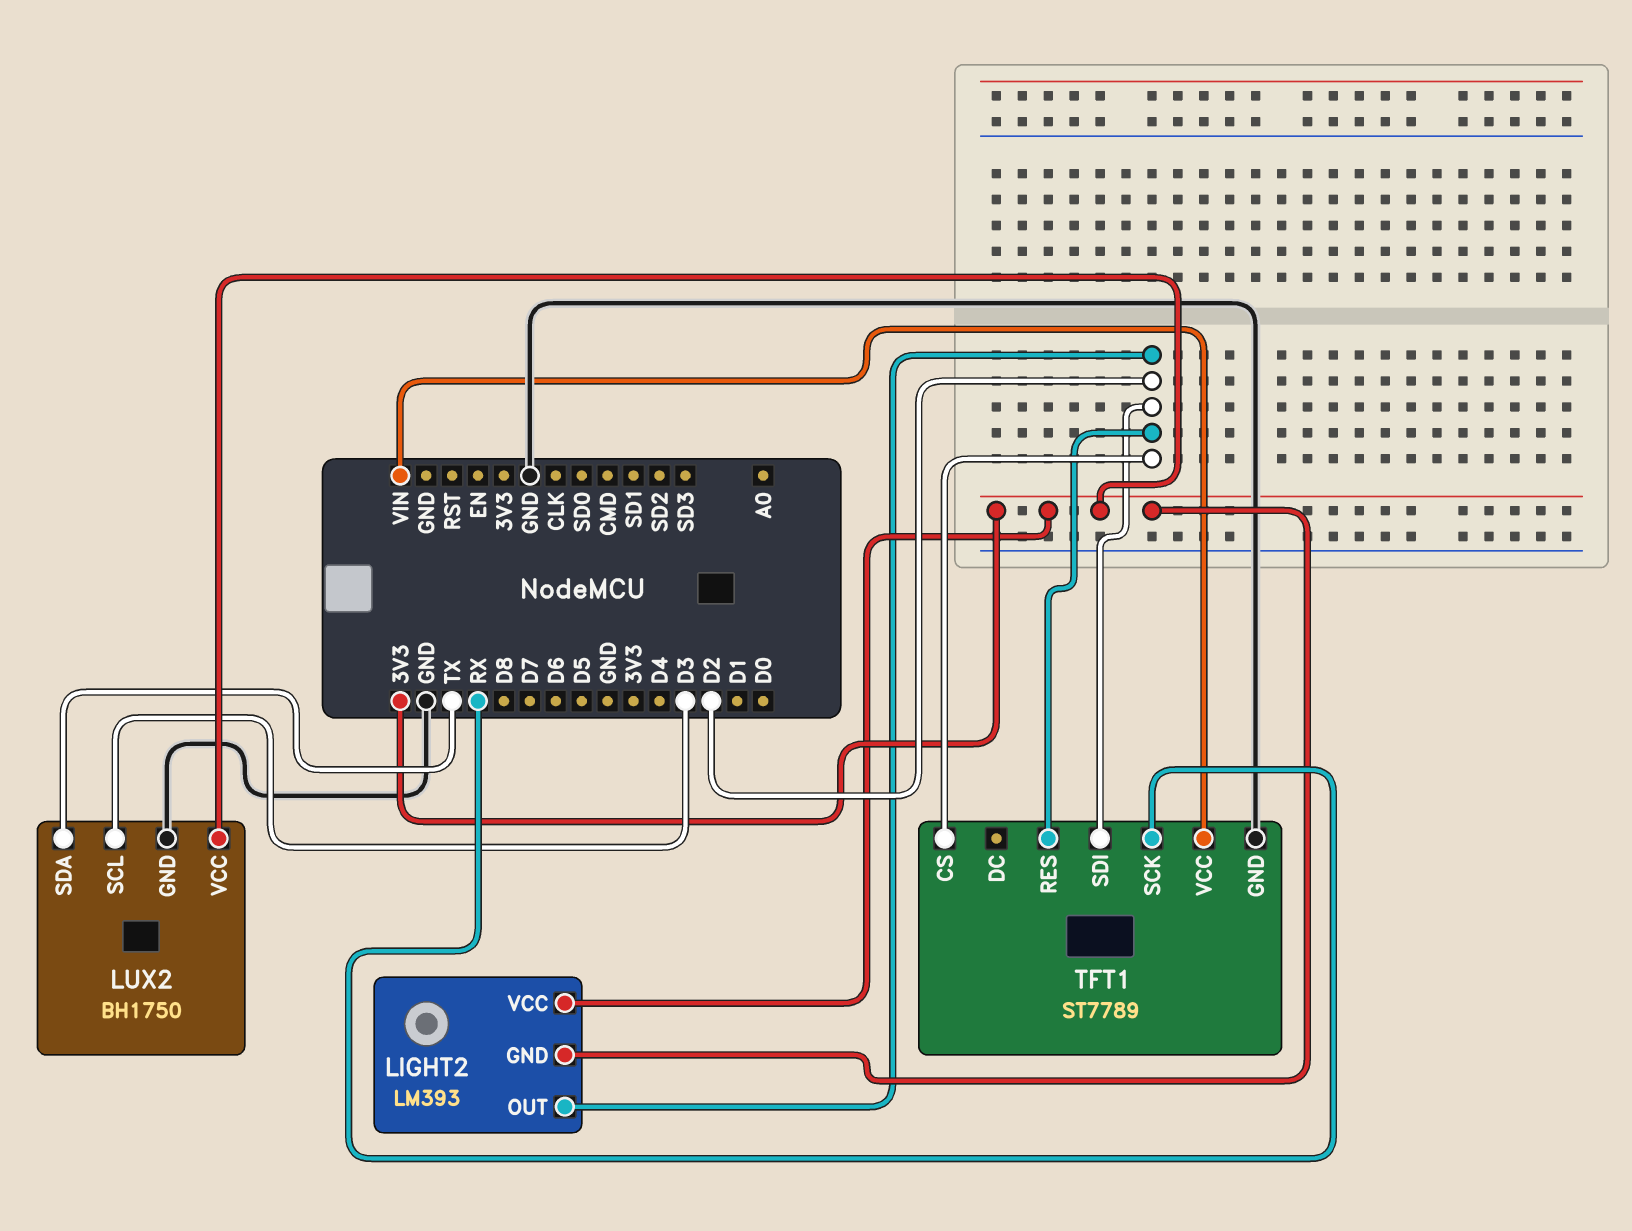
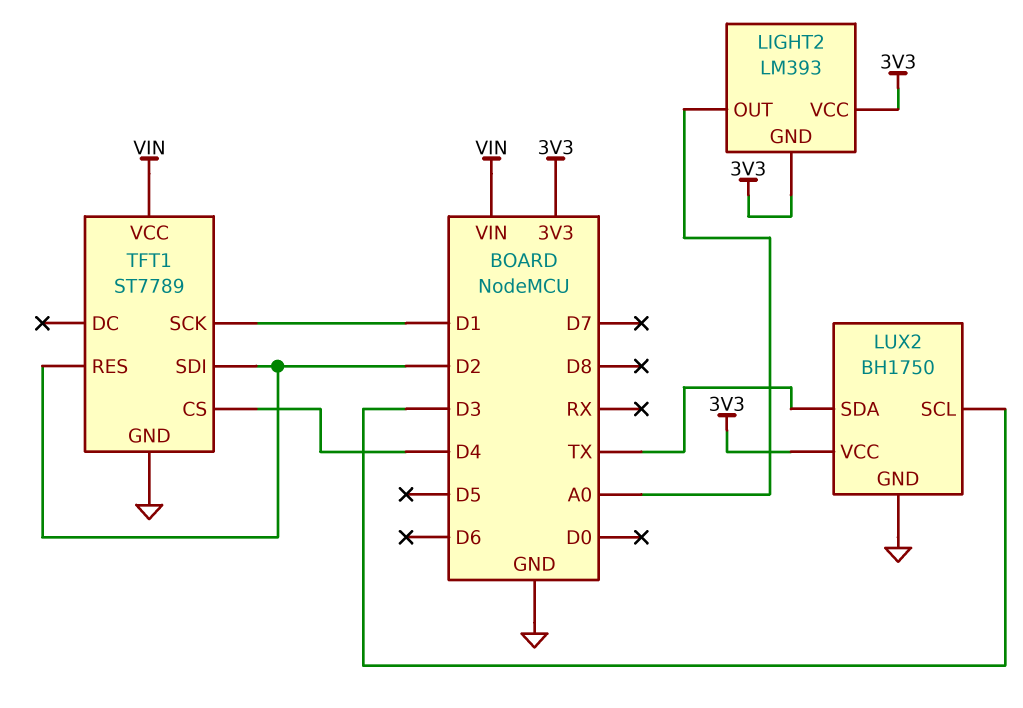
LIGHT2 pin OUT: D2 -> A0
TFT1 pin CS: D2 -> D4
TFT1 pin SCK: RX -> D1

